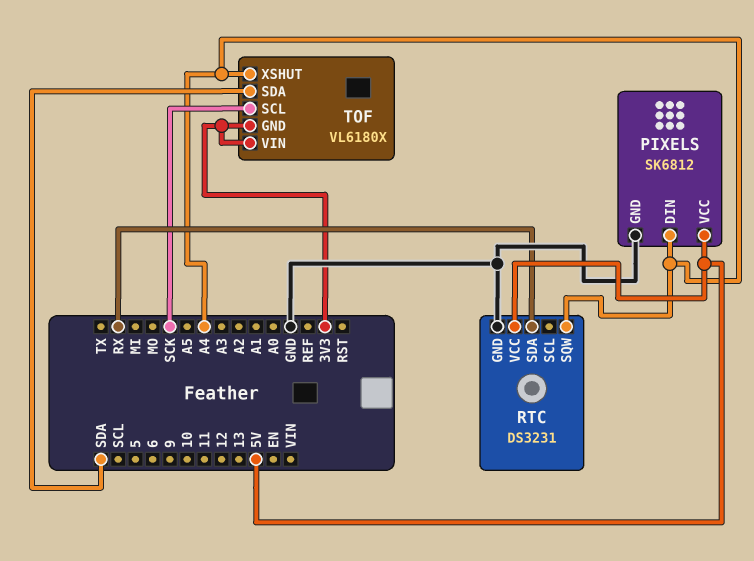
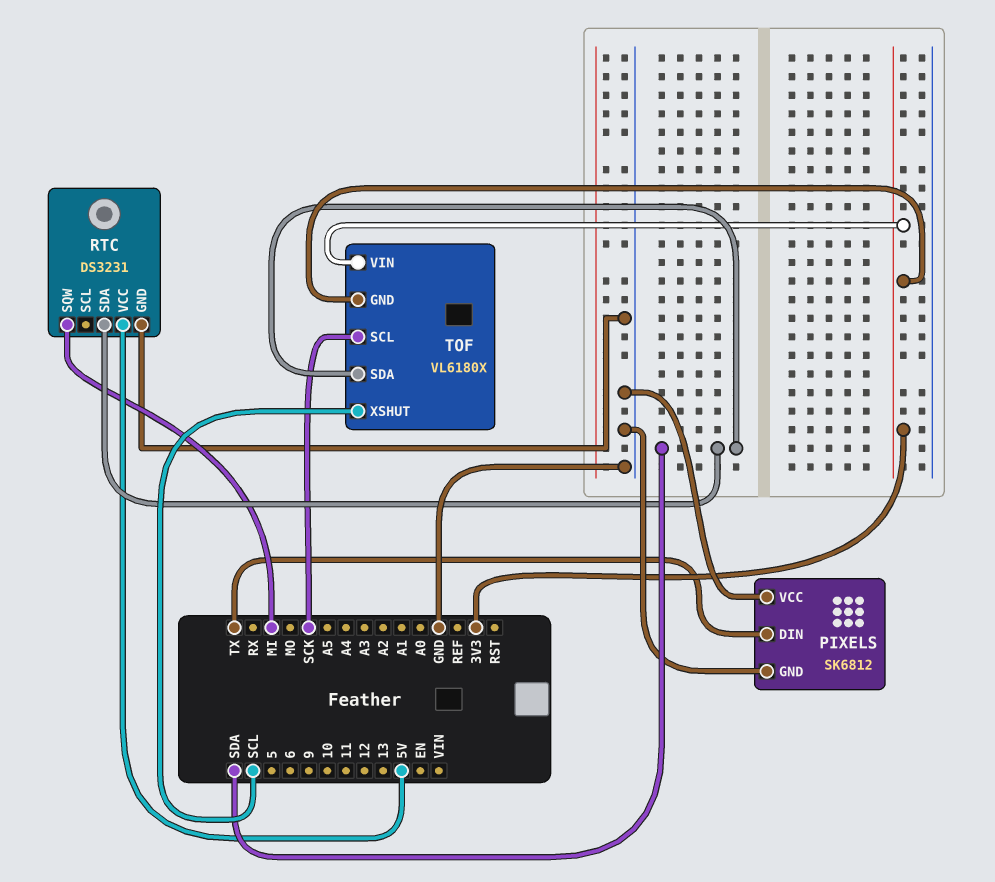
PIXELS pin DIN: A4 -> TX
PIXELS pin VCC: 5V -> GND
RTC pin SDA: RX -> SDA
RTC pin SQW: A4 -> MI
TOF pin XSHUT: A4 -> SCL

